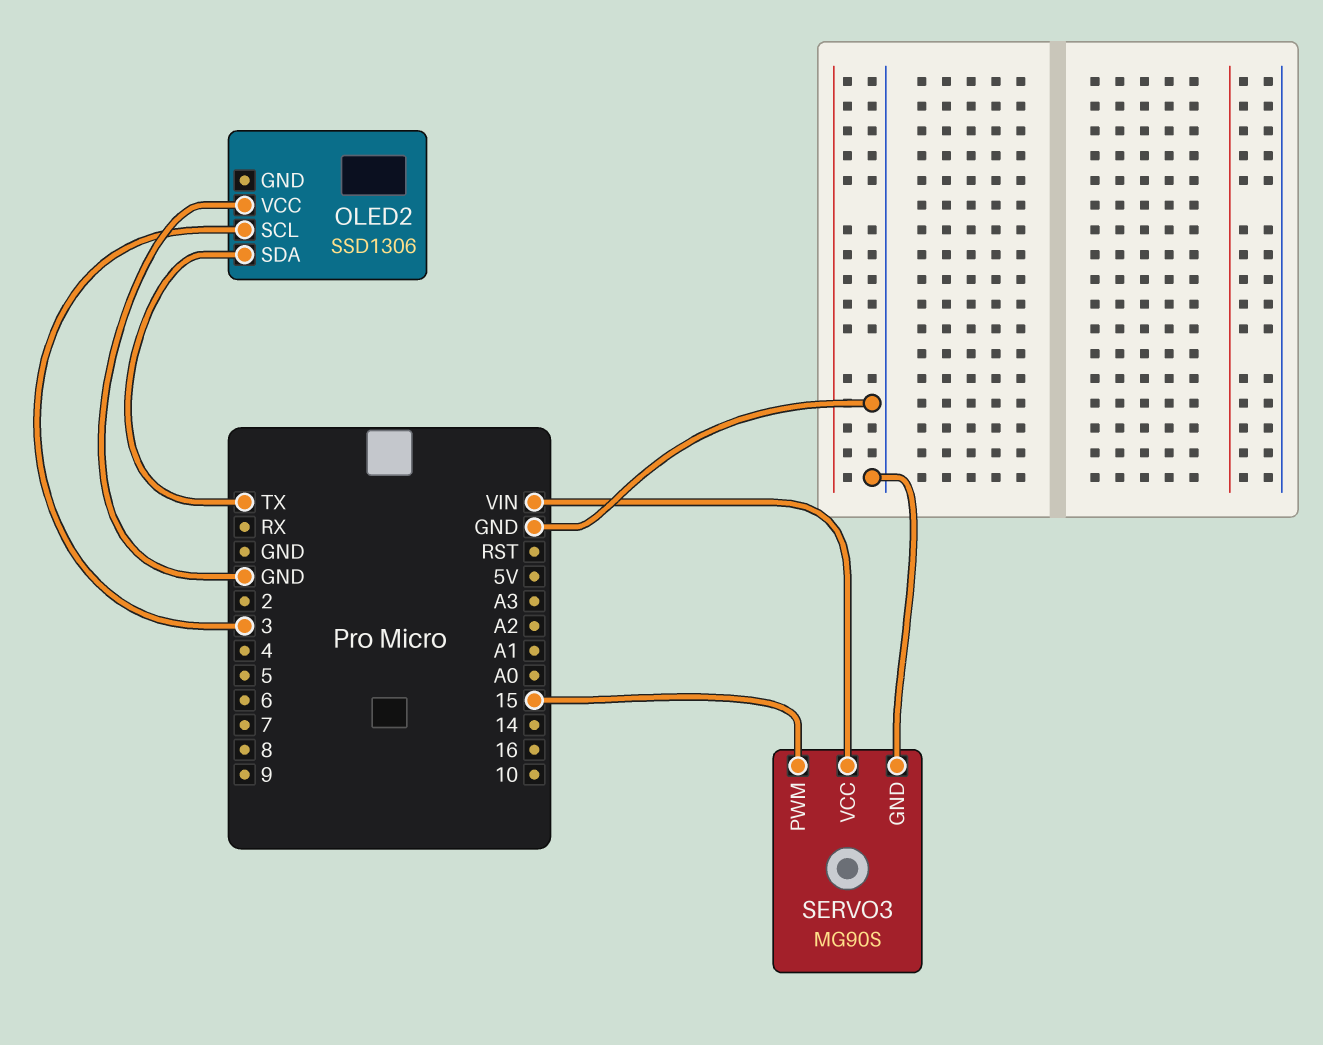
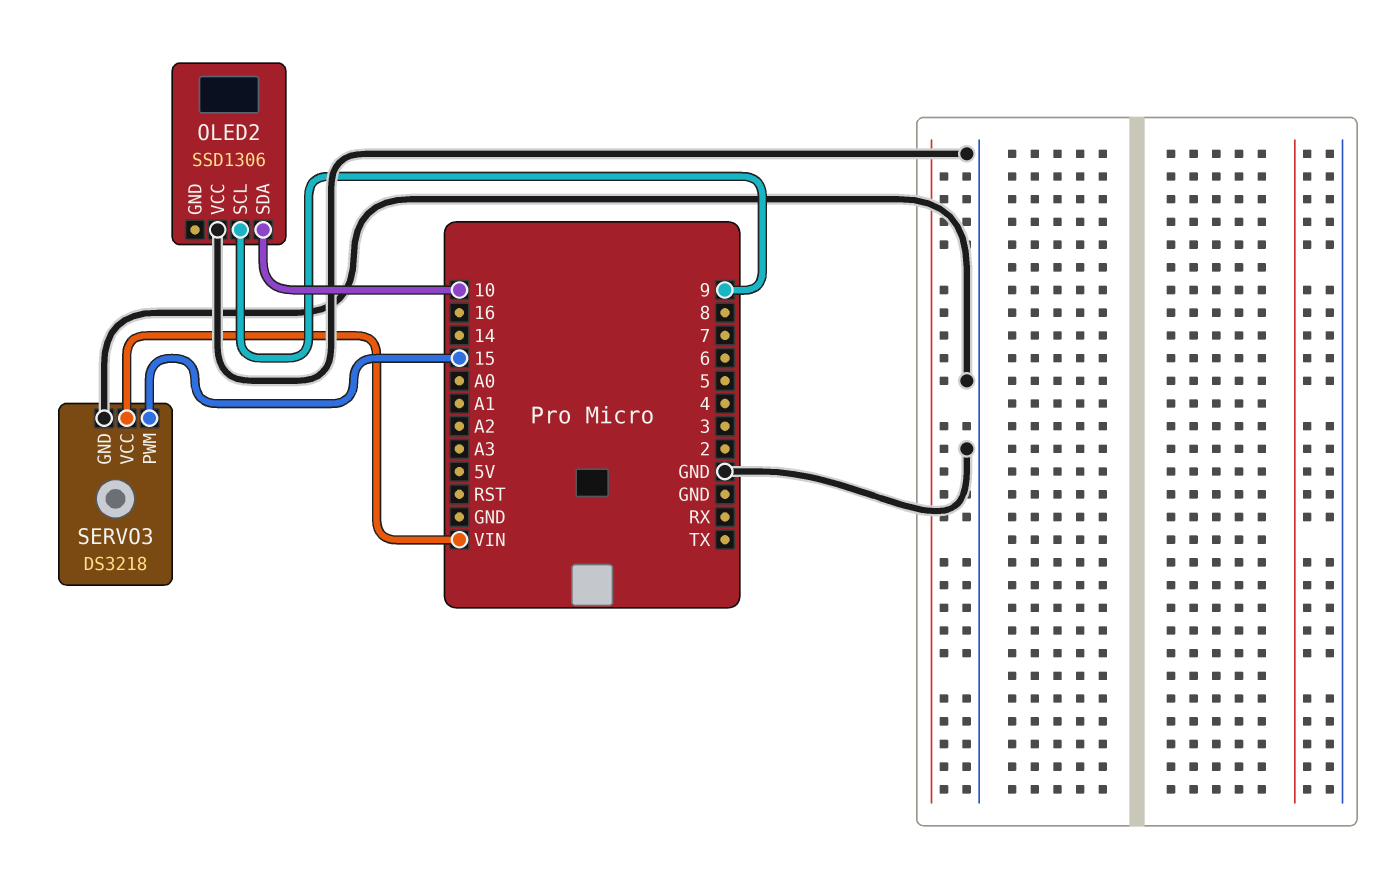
OLED2 pin SCL: 3 -> 9
OLED2 pin SDA: TX -> 10
SERVO3: MG90S -> DS3218

